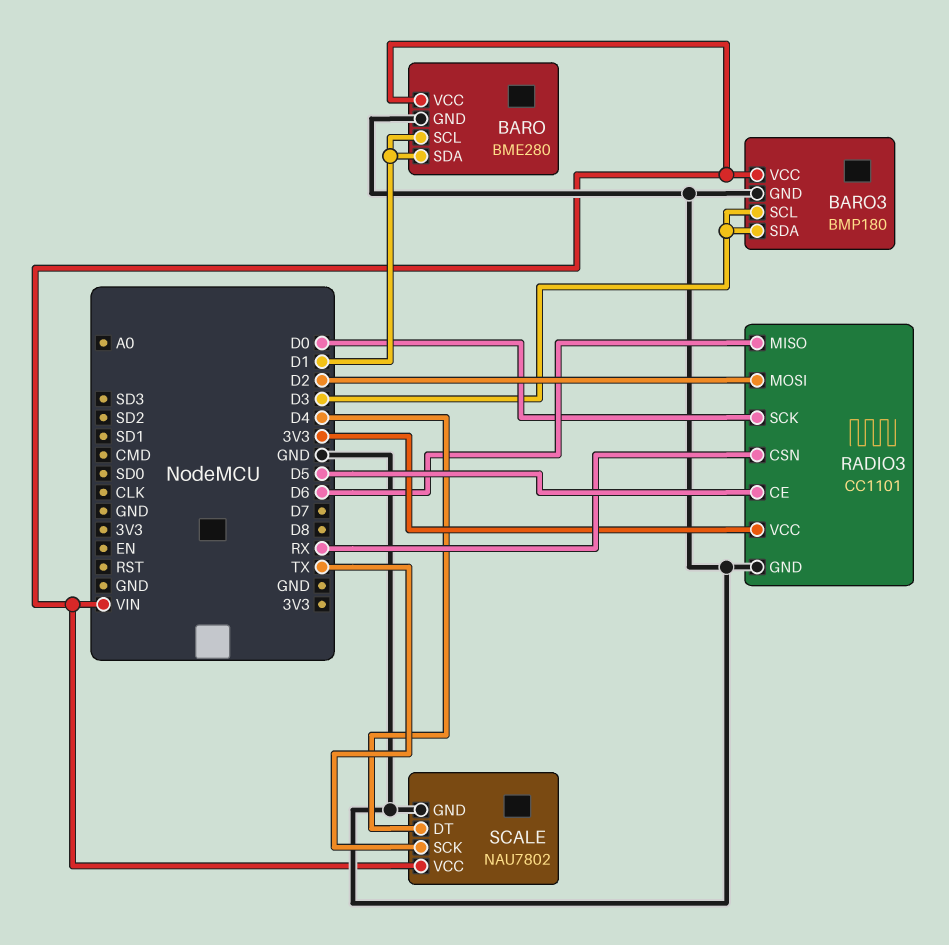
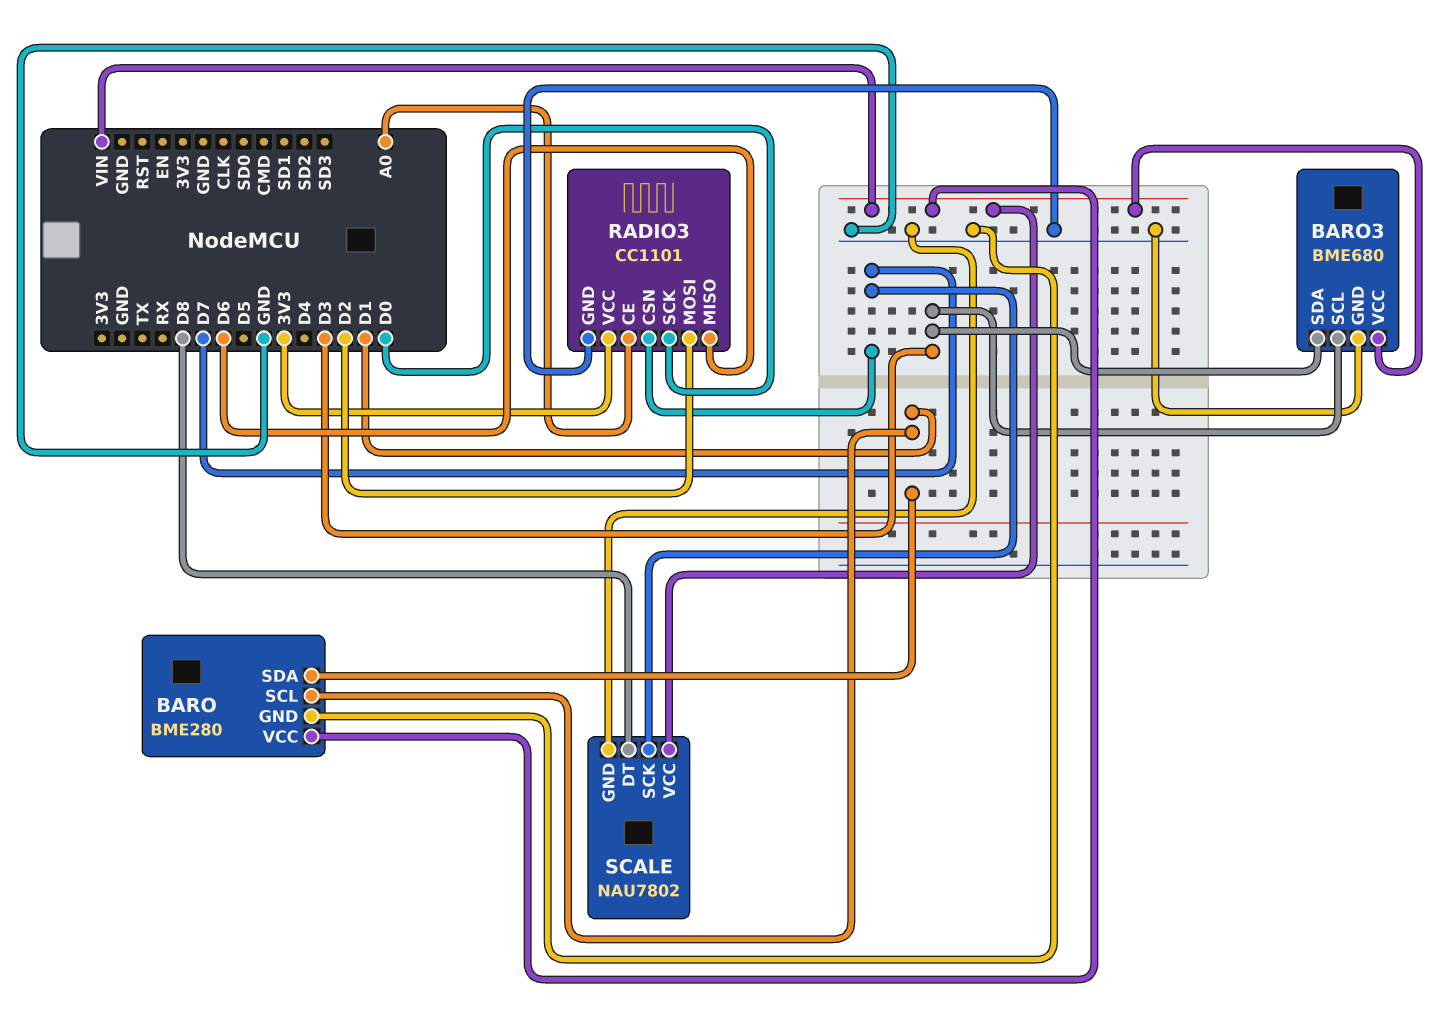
BARO3: BMP180 -> BME680
RADIO3 pin CE: D5 -> A0
RADIO3 pin CSN: RX -> D7
SCALE pin DT: D4 -> D8
SCALE pin SCK: TX -> D7

